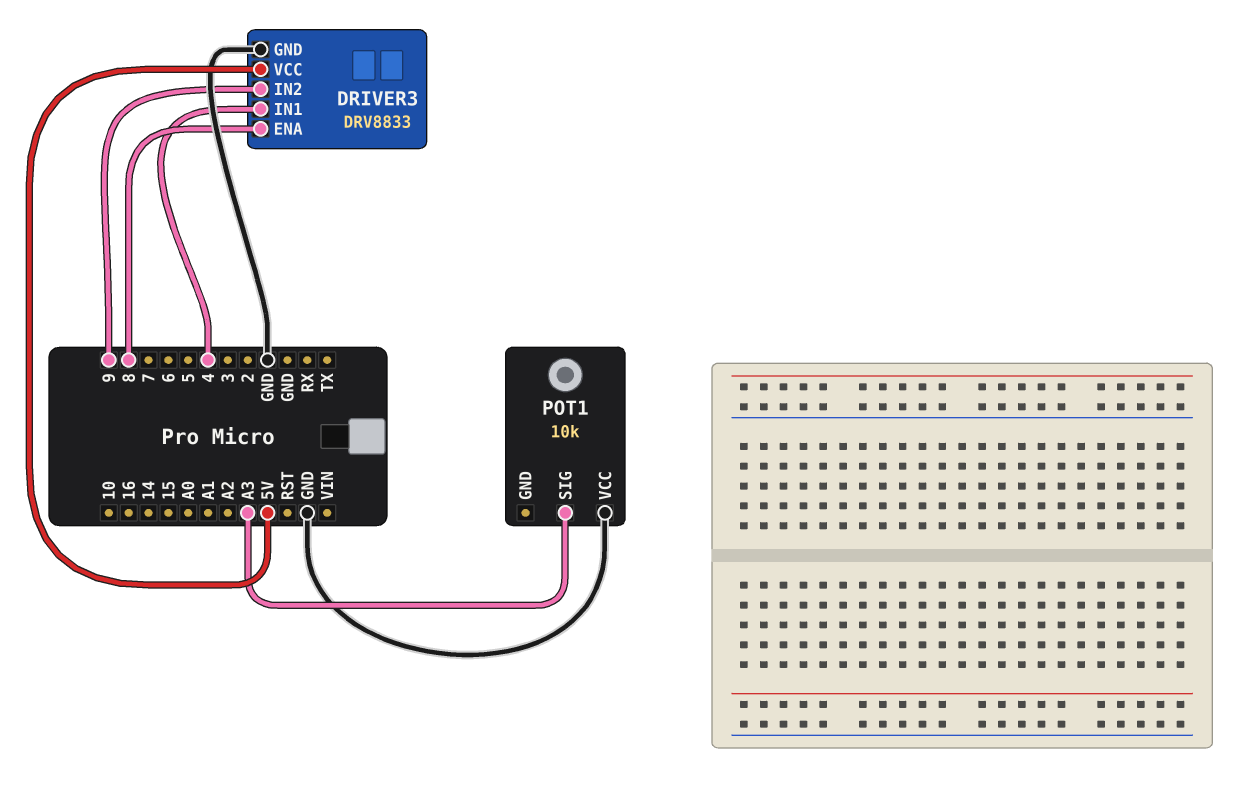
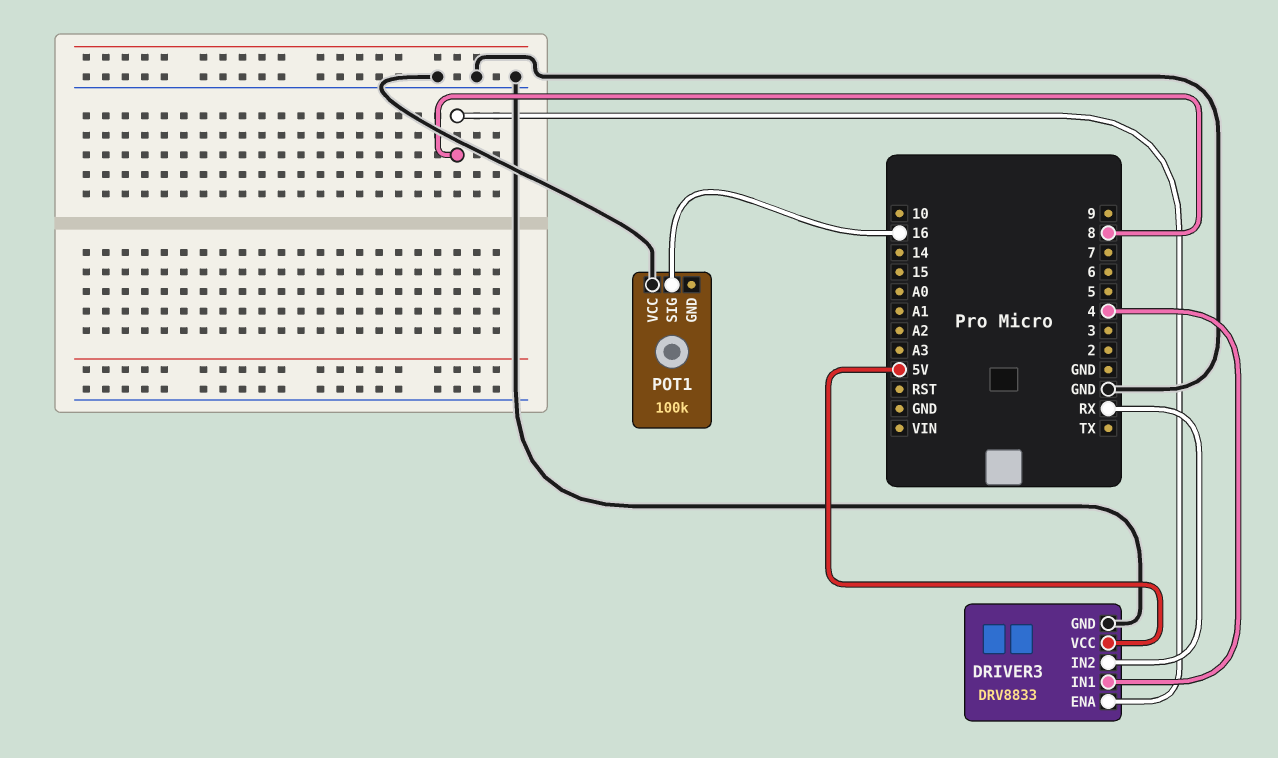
DRIVER3 pin IN2: 9 -> RX
POT1: 10k -> 100k
POT1 pin SIG: A3 -> 16

